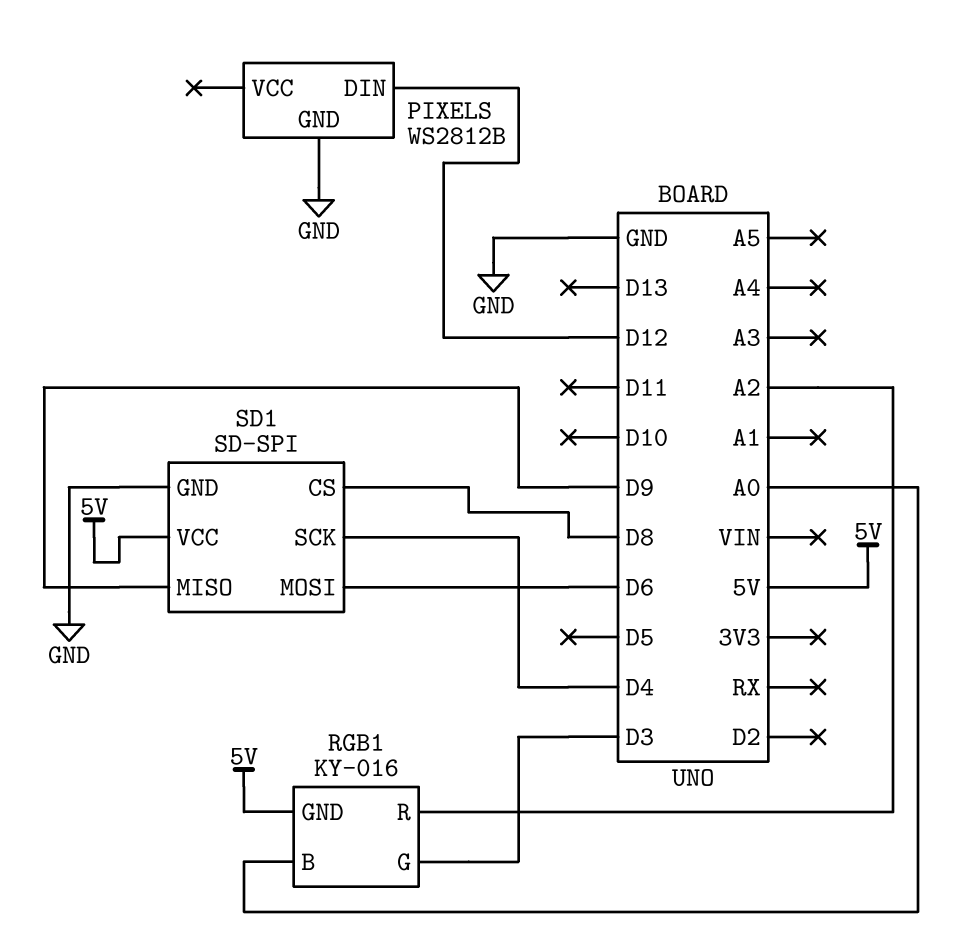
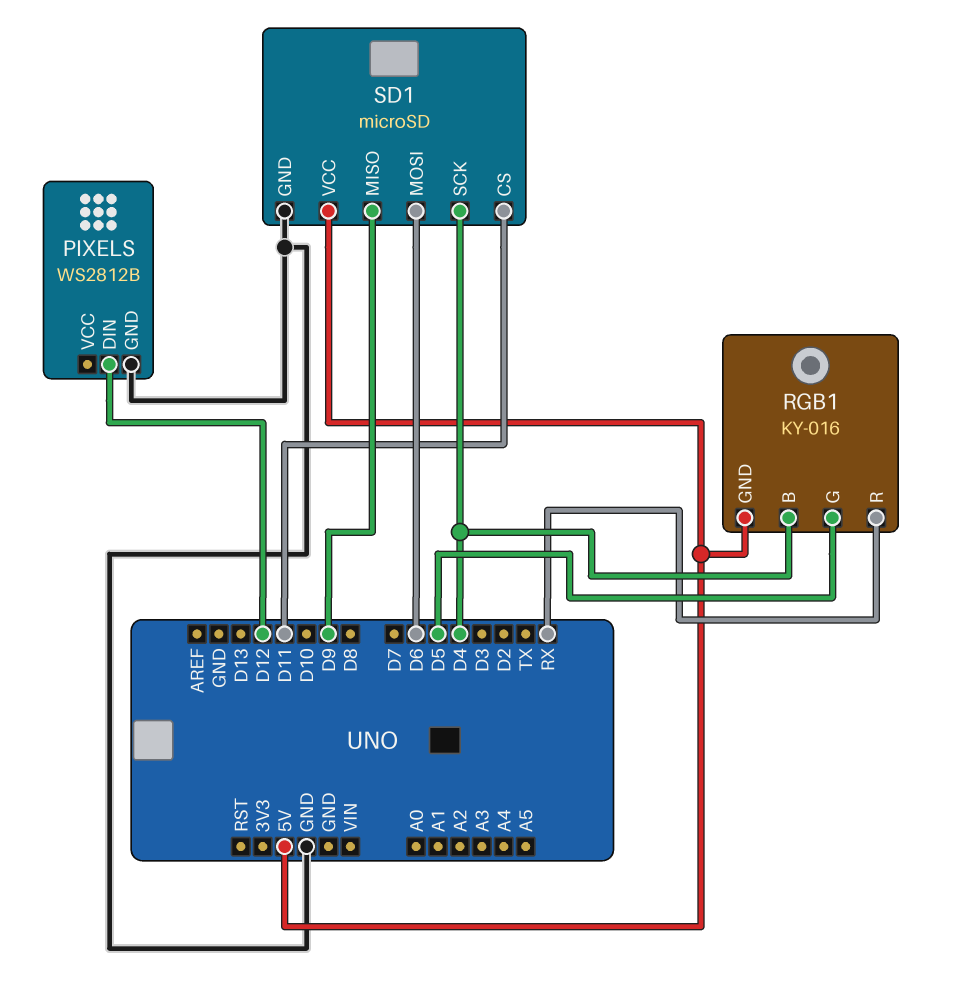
RGB1 pin B: A0 -> D4
RGB1 pin G: D3 -> D5
RGB1 pin R: A2 -> RX
SD1: SD-SPI -> microSD
SD1 pin CS: D8 -> D11

